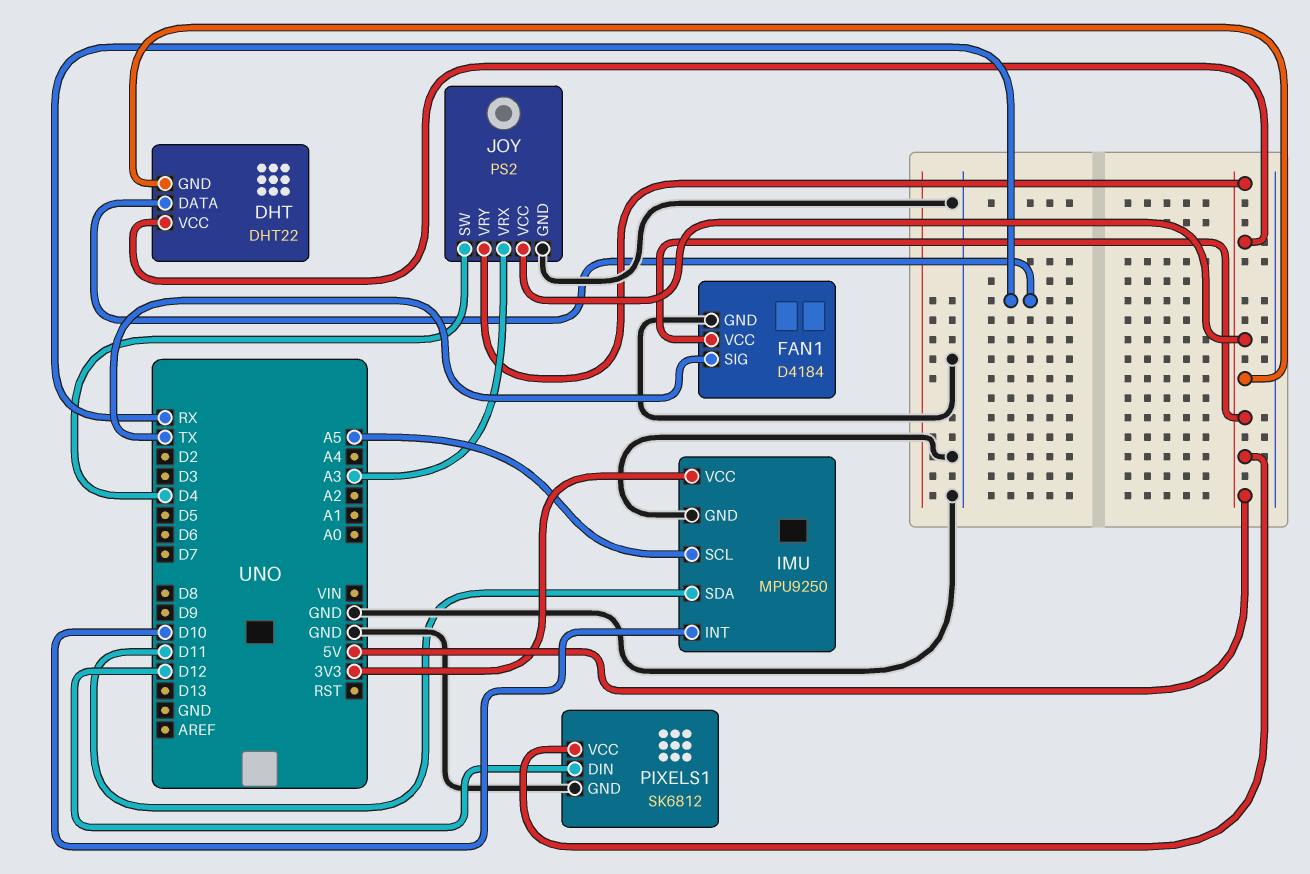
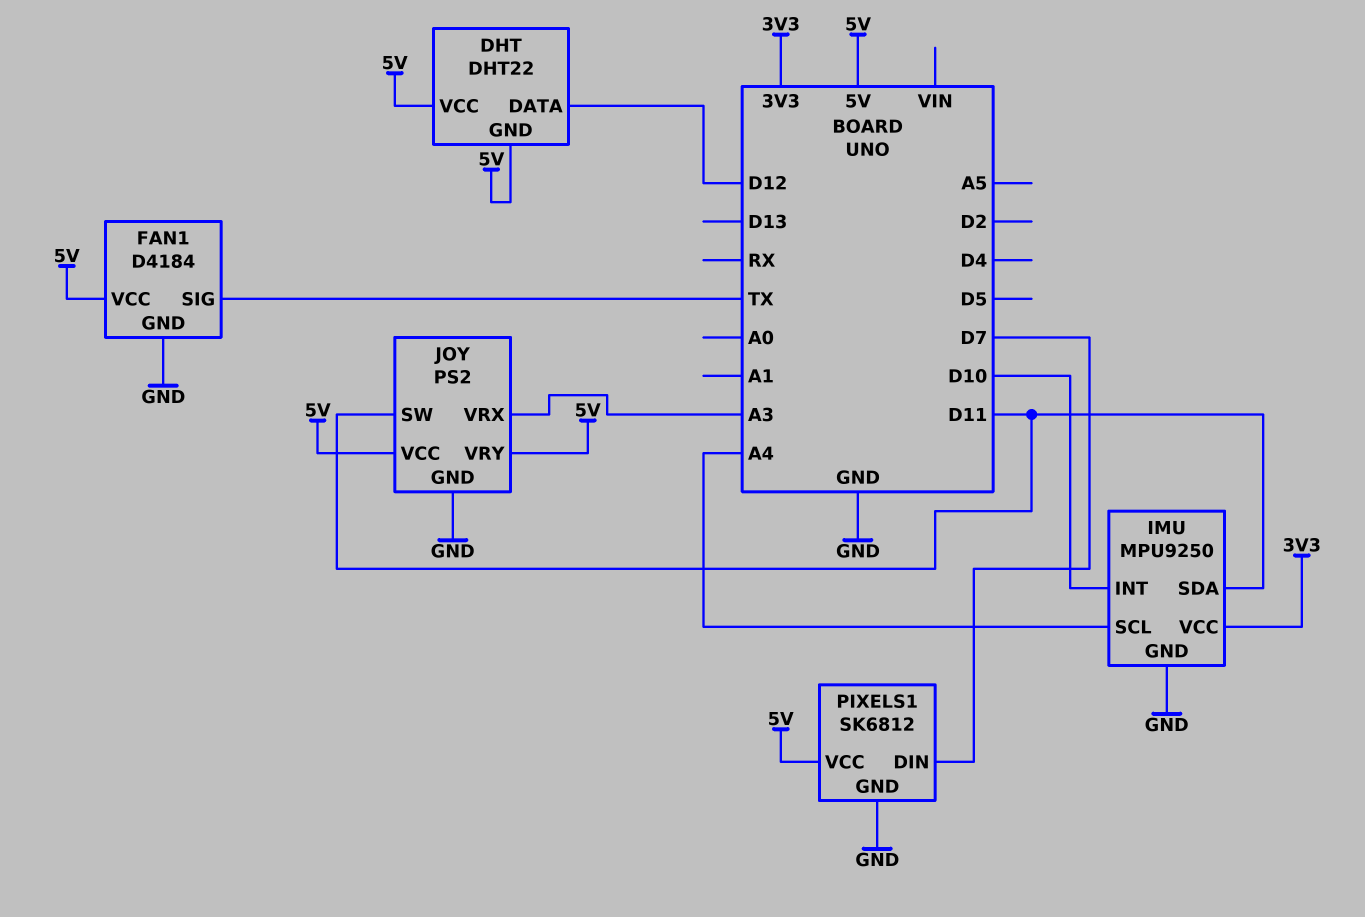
DHT pin DATA: RX -> D12
IMU pin SCL: A5 -> A4
JOY pin SW: D4 -> D11
PIXELS1 pin DIN: D12 -> D7

